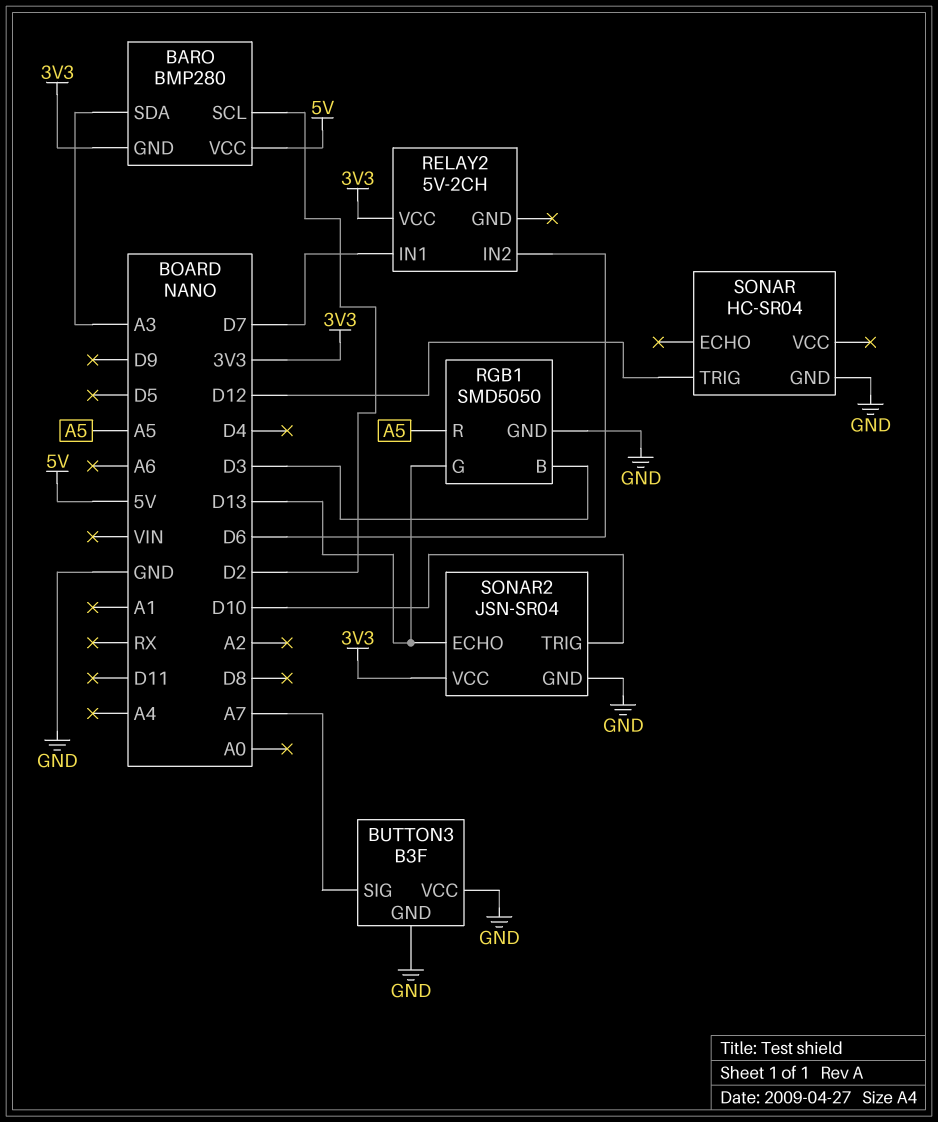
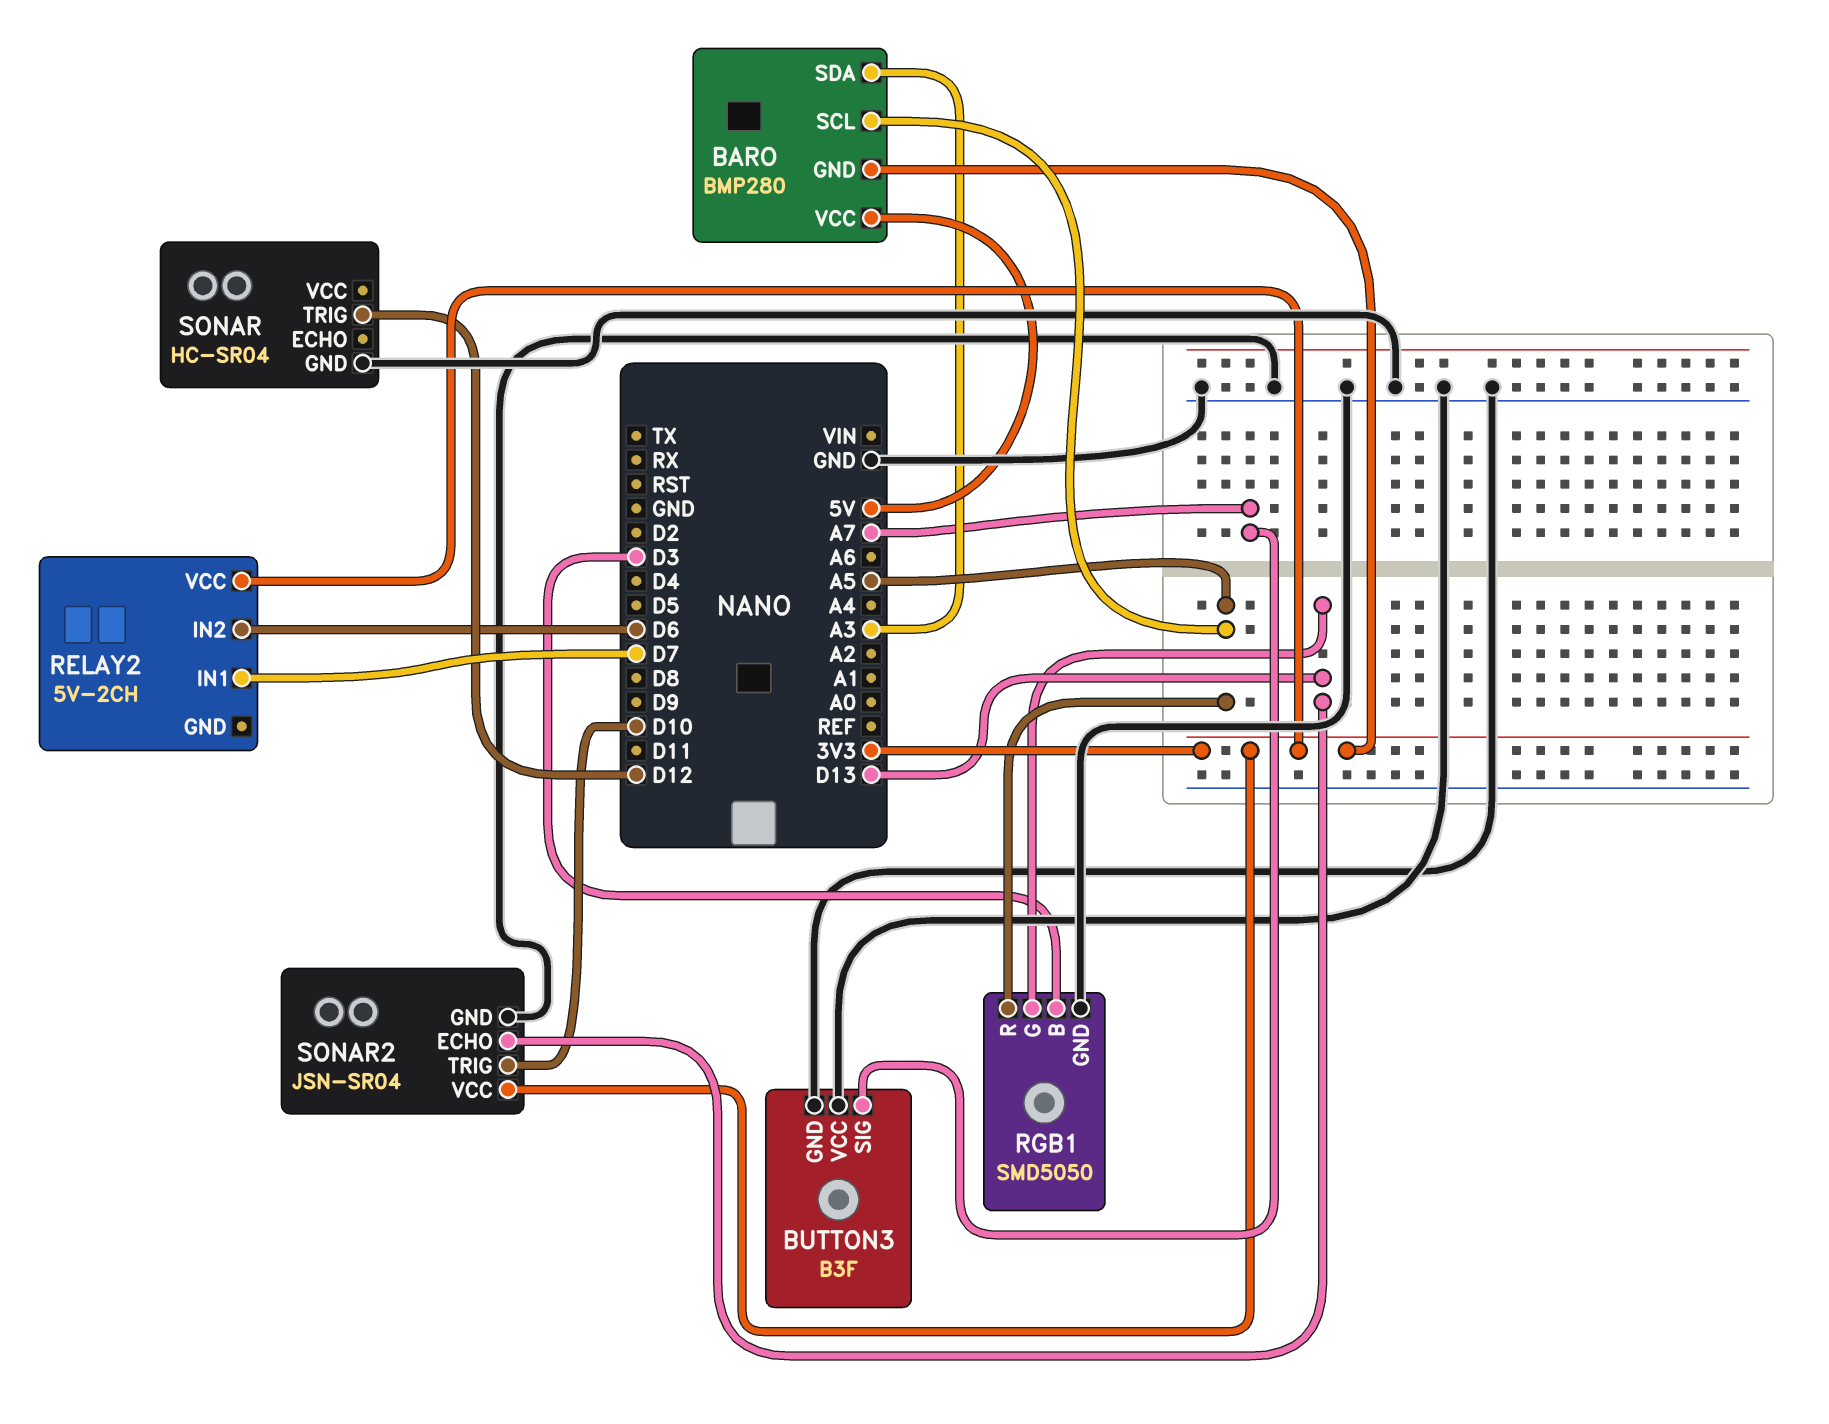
BARO pin SCL: D2 -> A5

